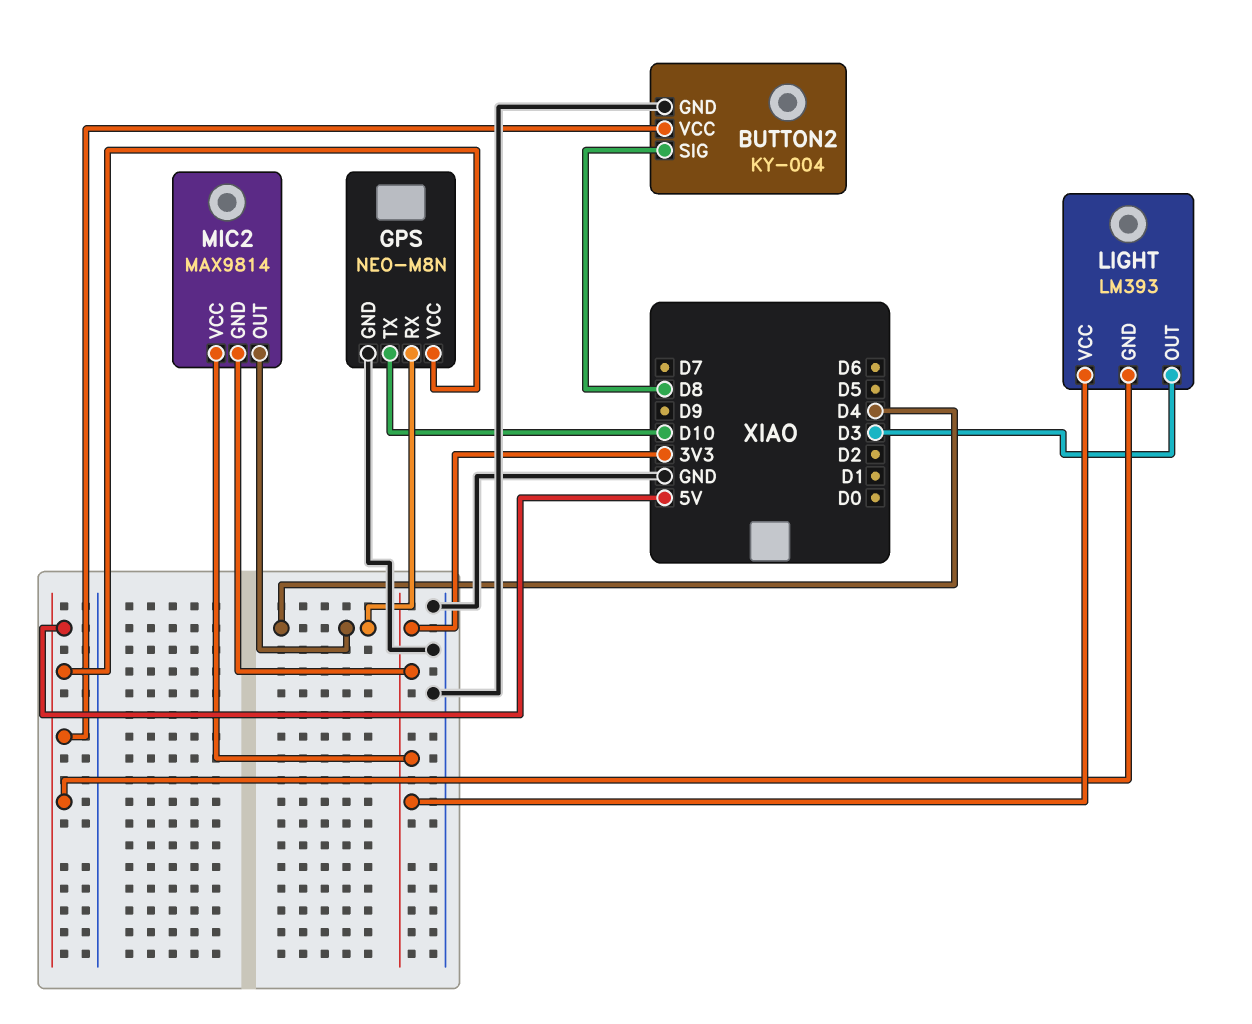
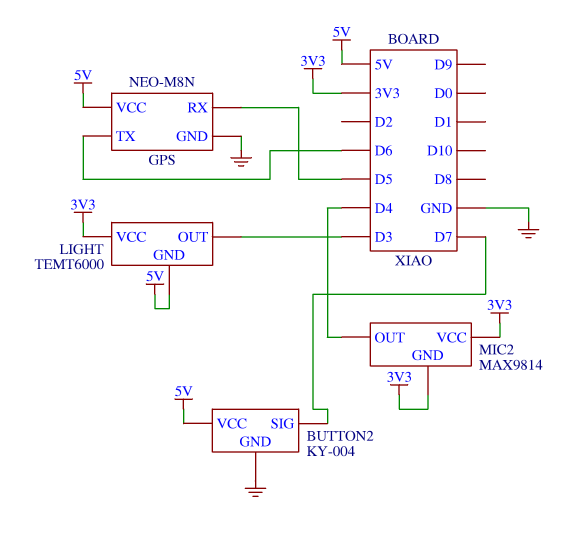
BUTTON2 pin SIG: D8 -> D7
GPS pin RX: D4 -> D5
GPS pin TX: D10 -> D6
LIGHT: LM393 -> TEMT6000

